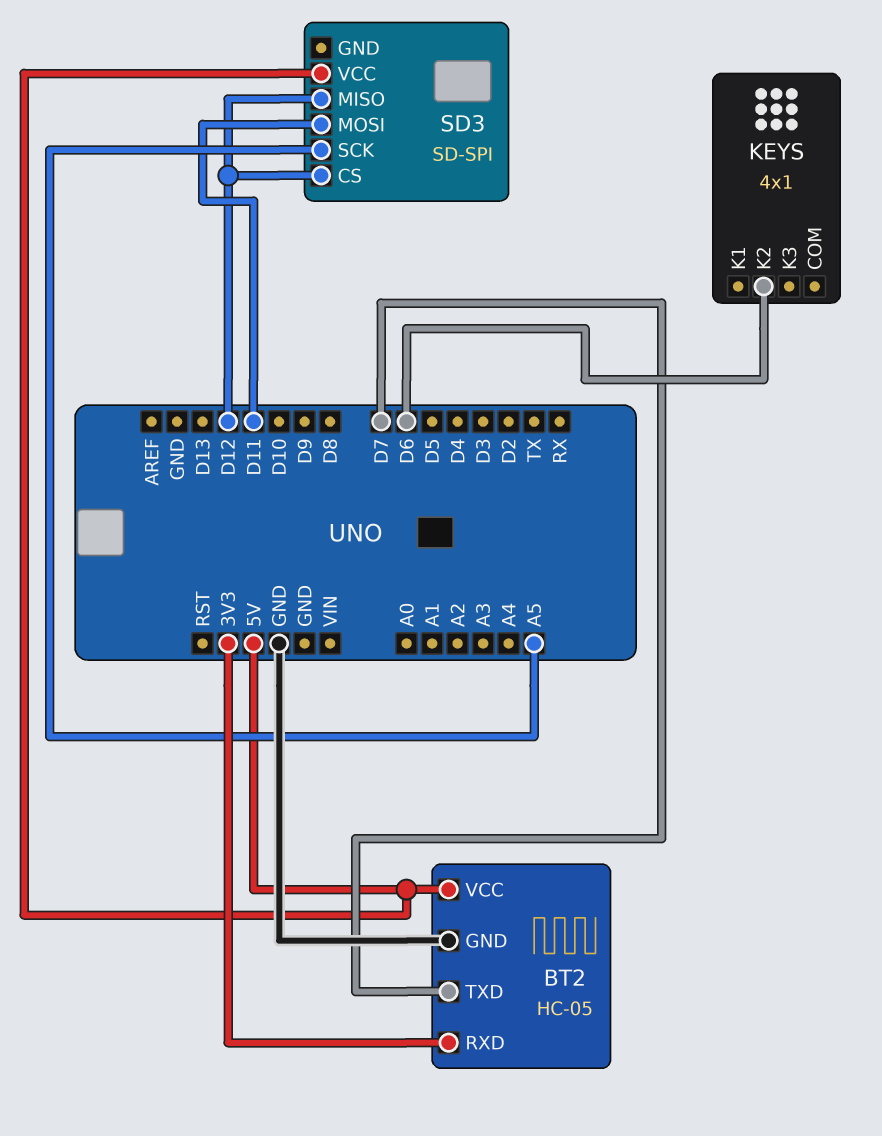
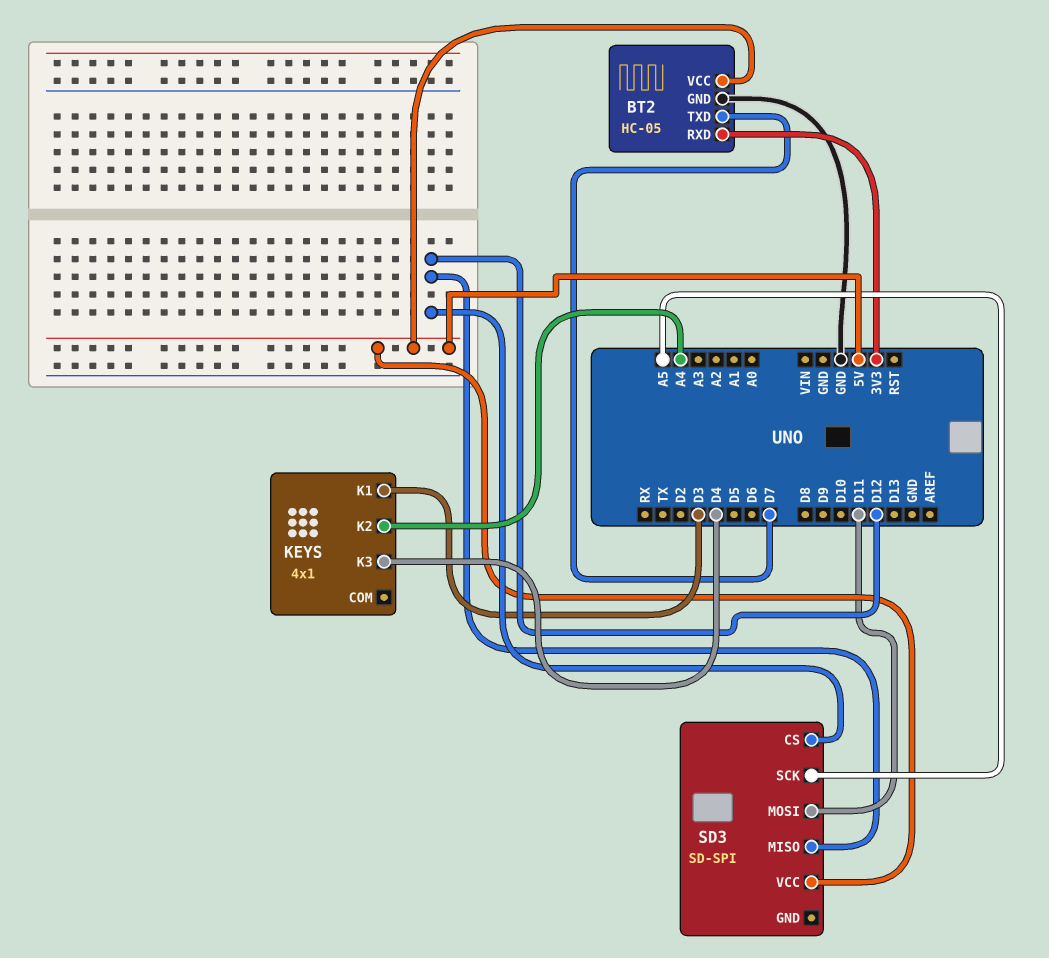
KEYS pin K1: none -> D3
KEYS pin K2: D6 -> A4
KEYS pin K3: none -> D4

